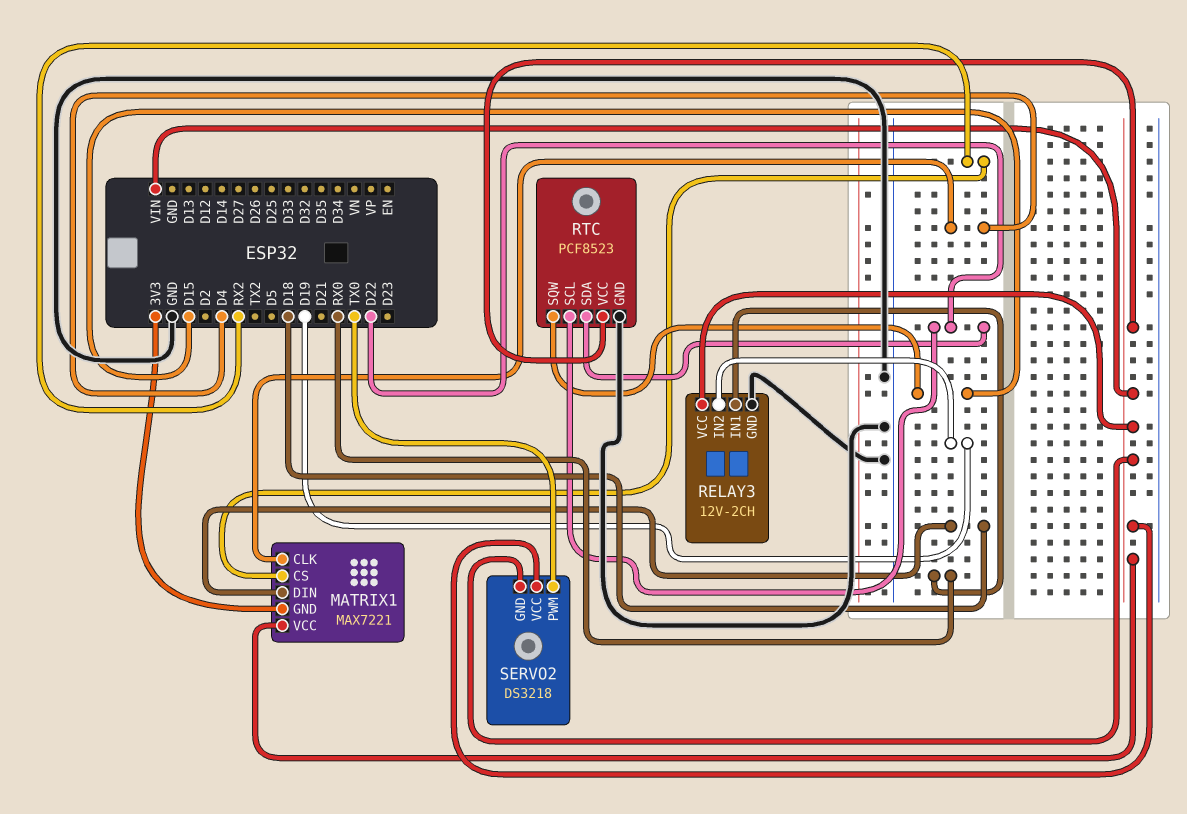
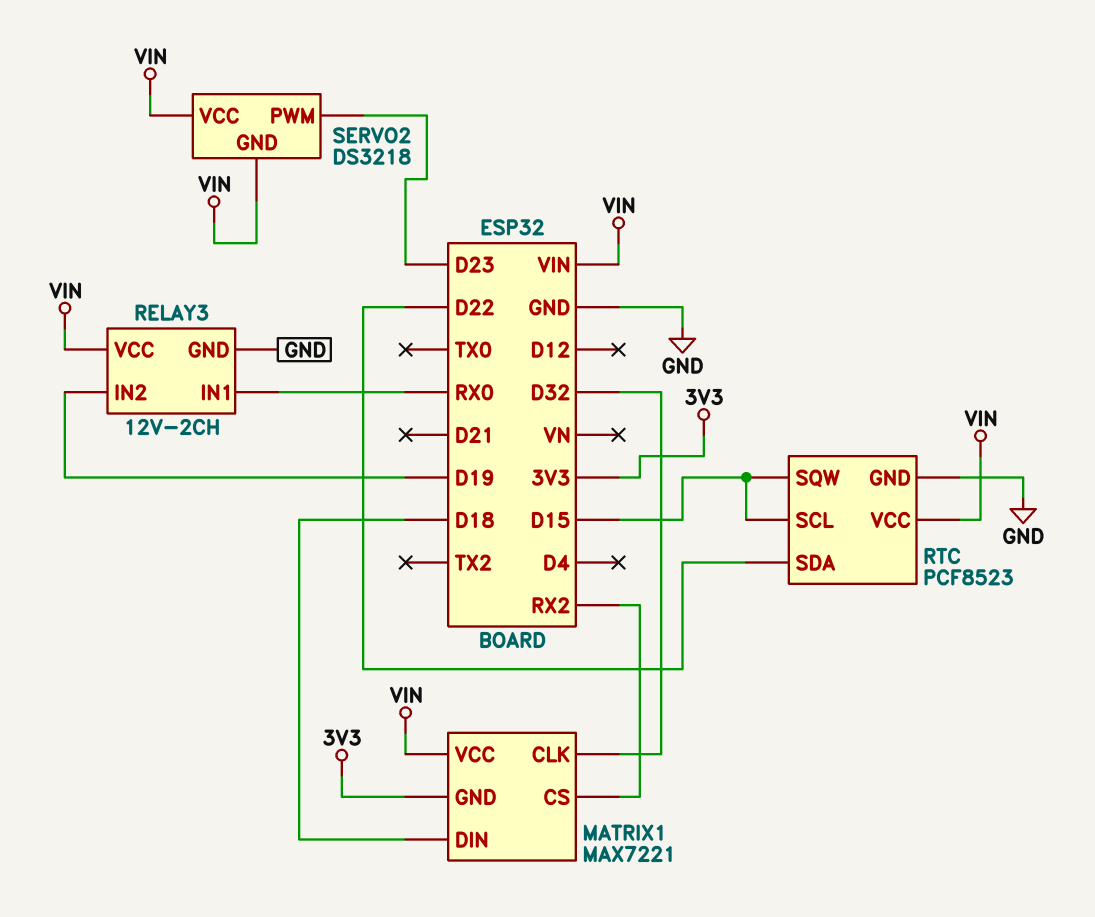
MATRIX1 pin CLK: D4 -> D32
RTC pin SCL: D22 -> D15
SERVO2 pin PWM: TX0 -> D23

